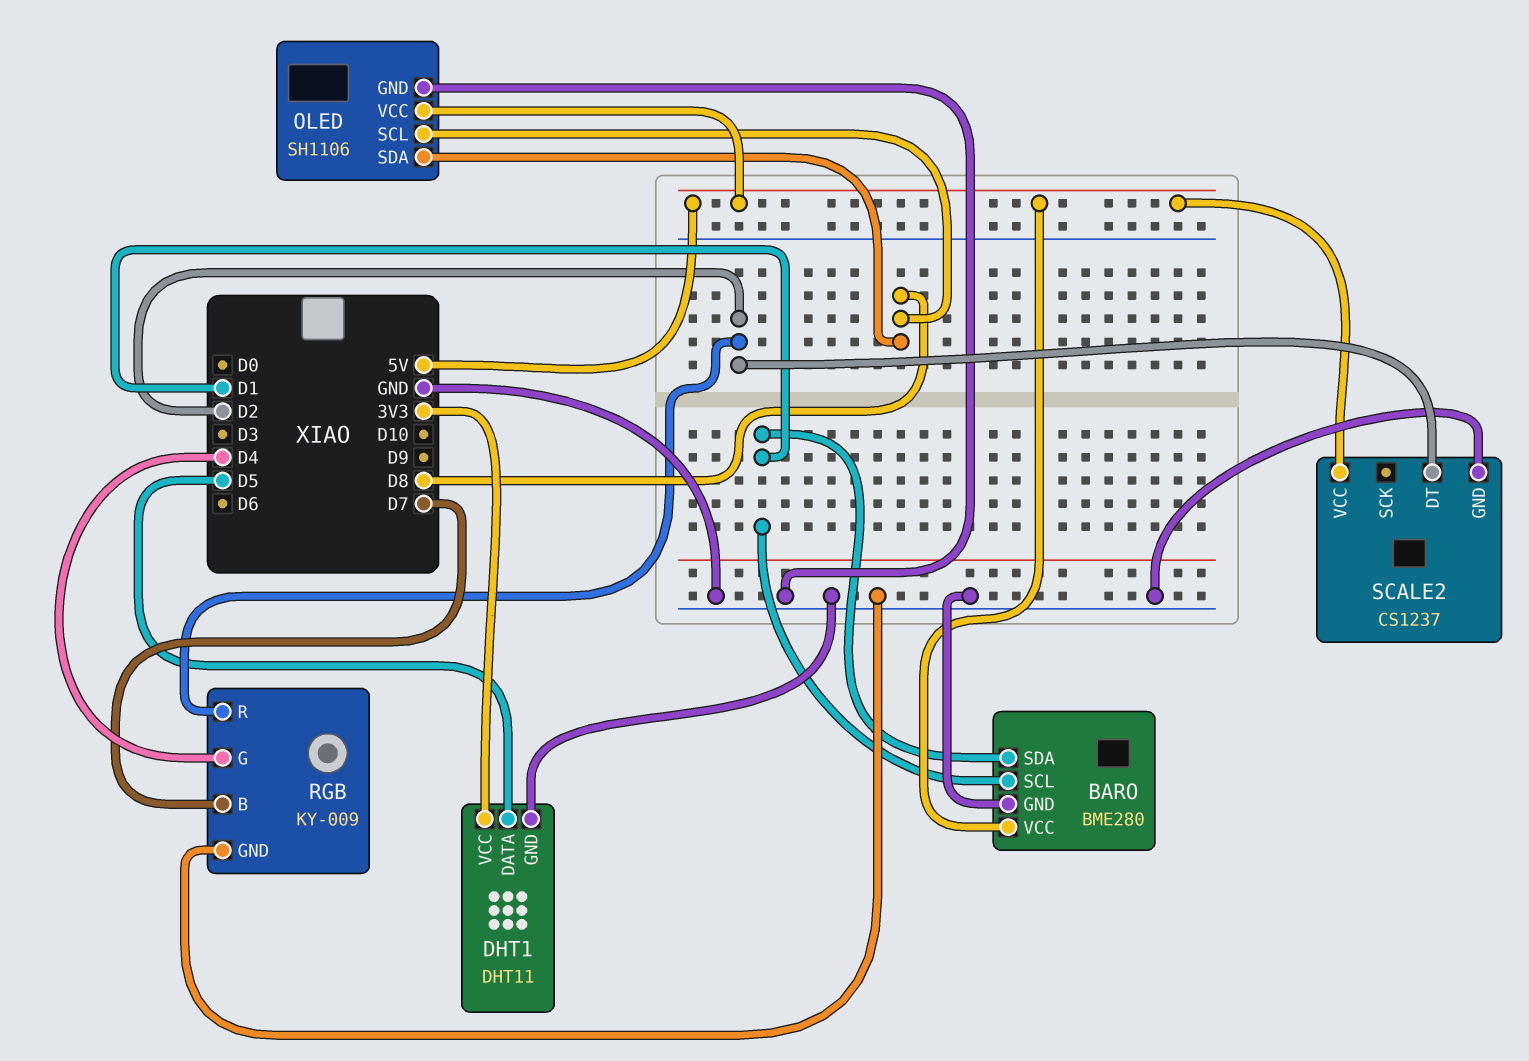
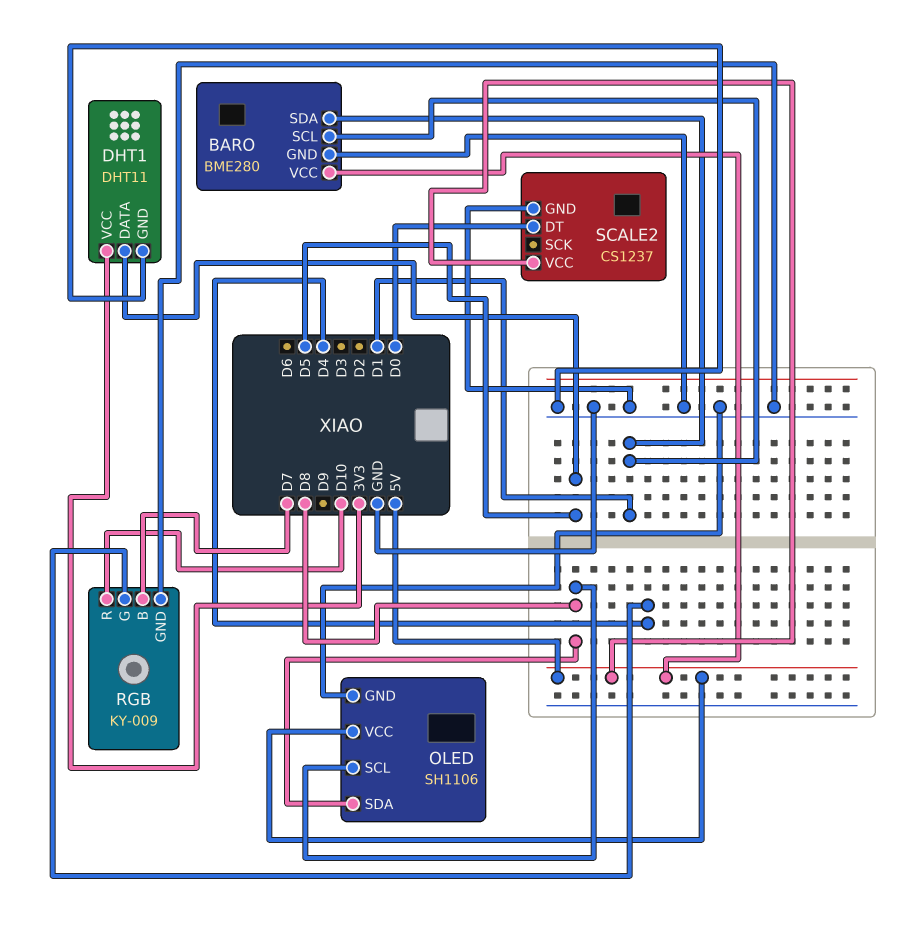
RGB pin R: D2 -> D10
SCALE2 pin DT: D2 -> D0

